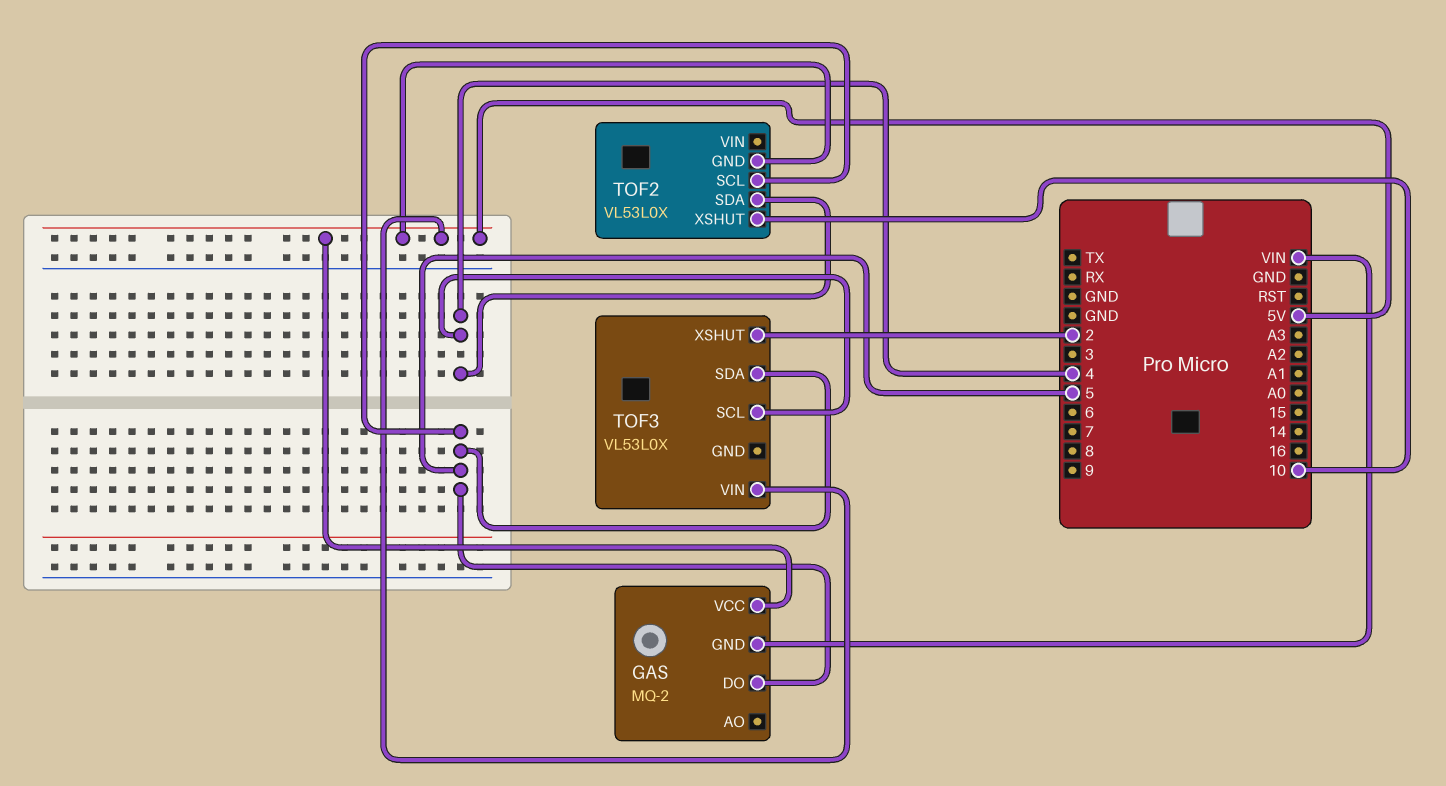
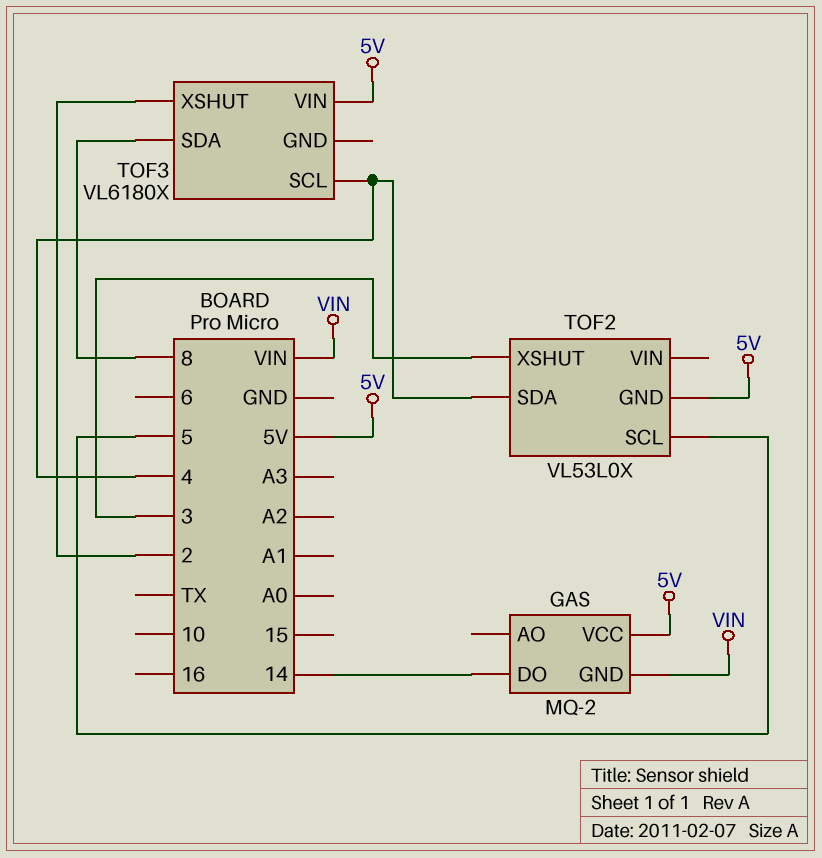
GAS pin DO: 5 -> 14
TOF2 pin XSHUT: 10 -> 3
TOF3: VL53L0X -> VL6180X
TOF3 pin SDA: 5 -> 8

